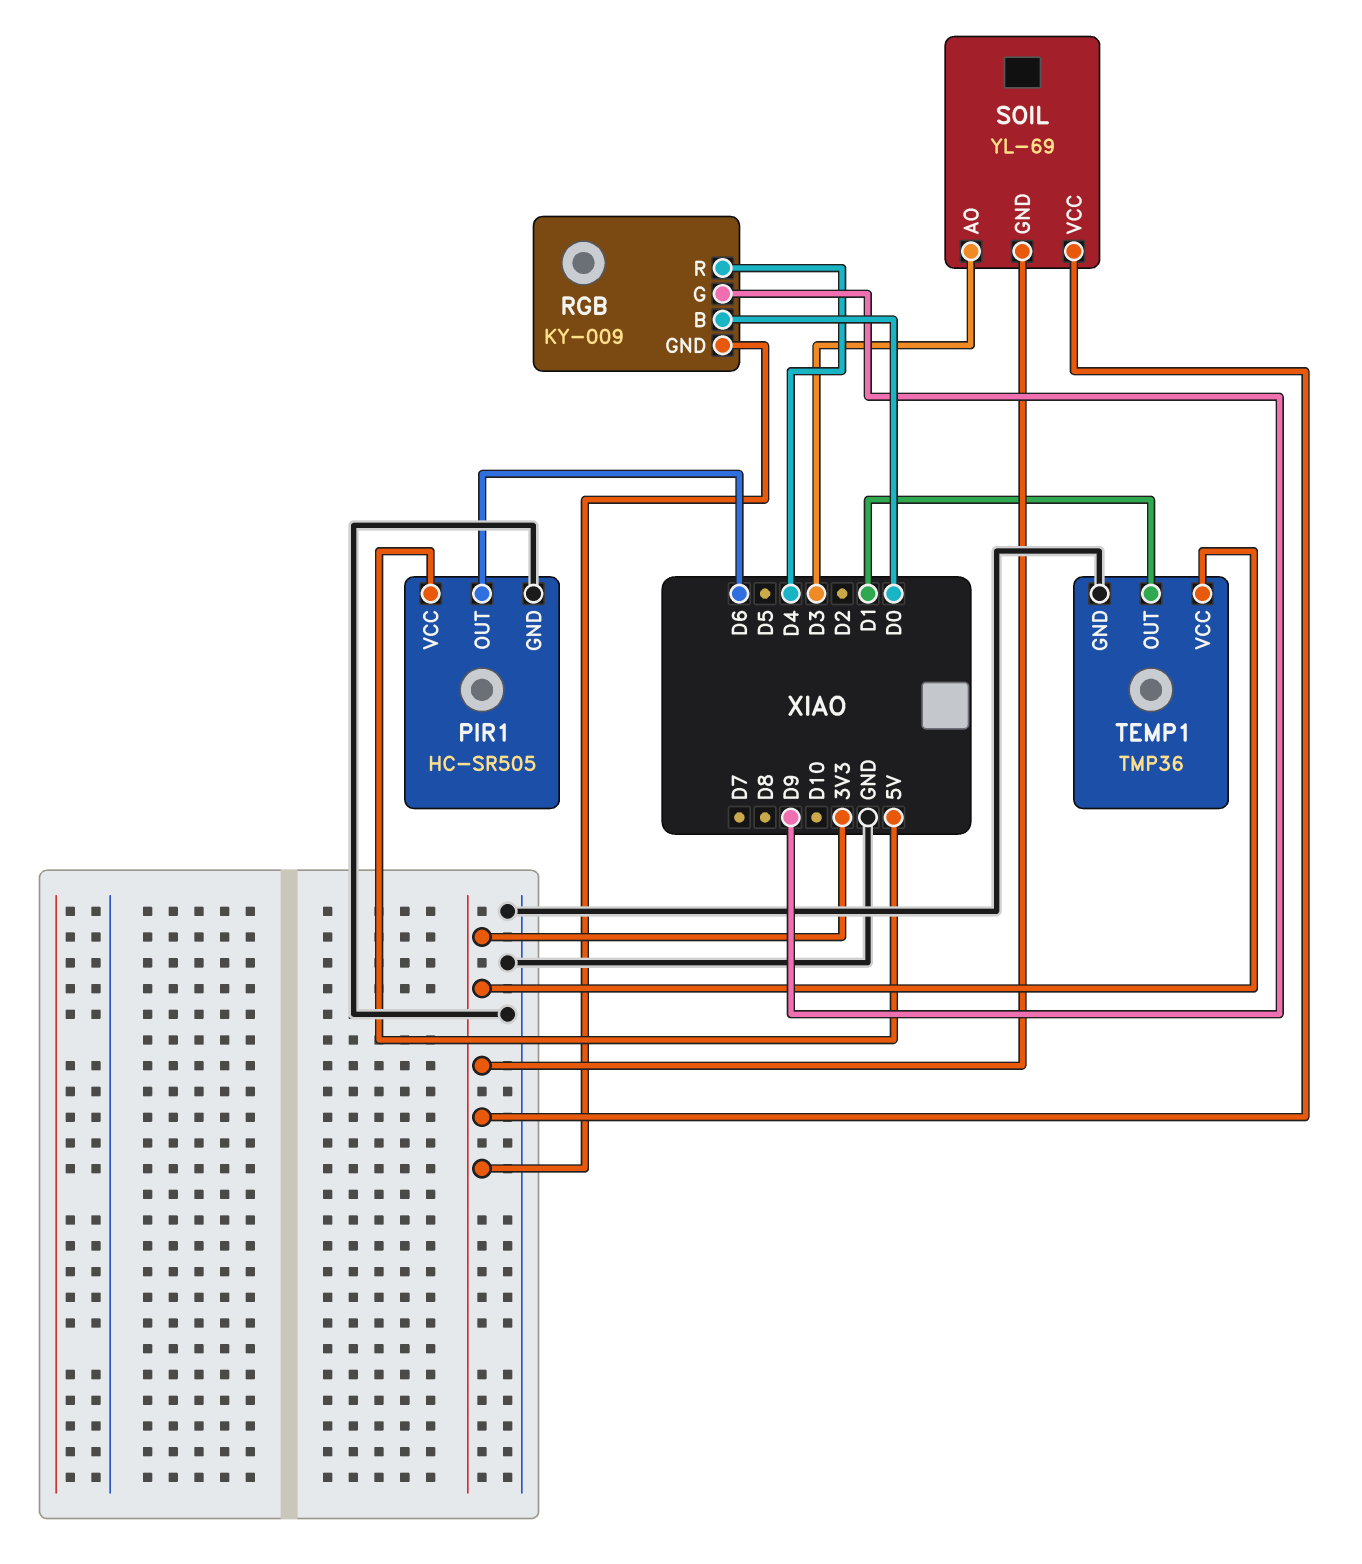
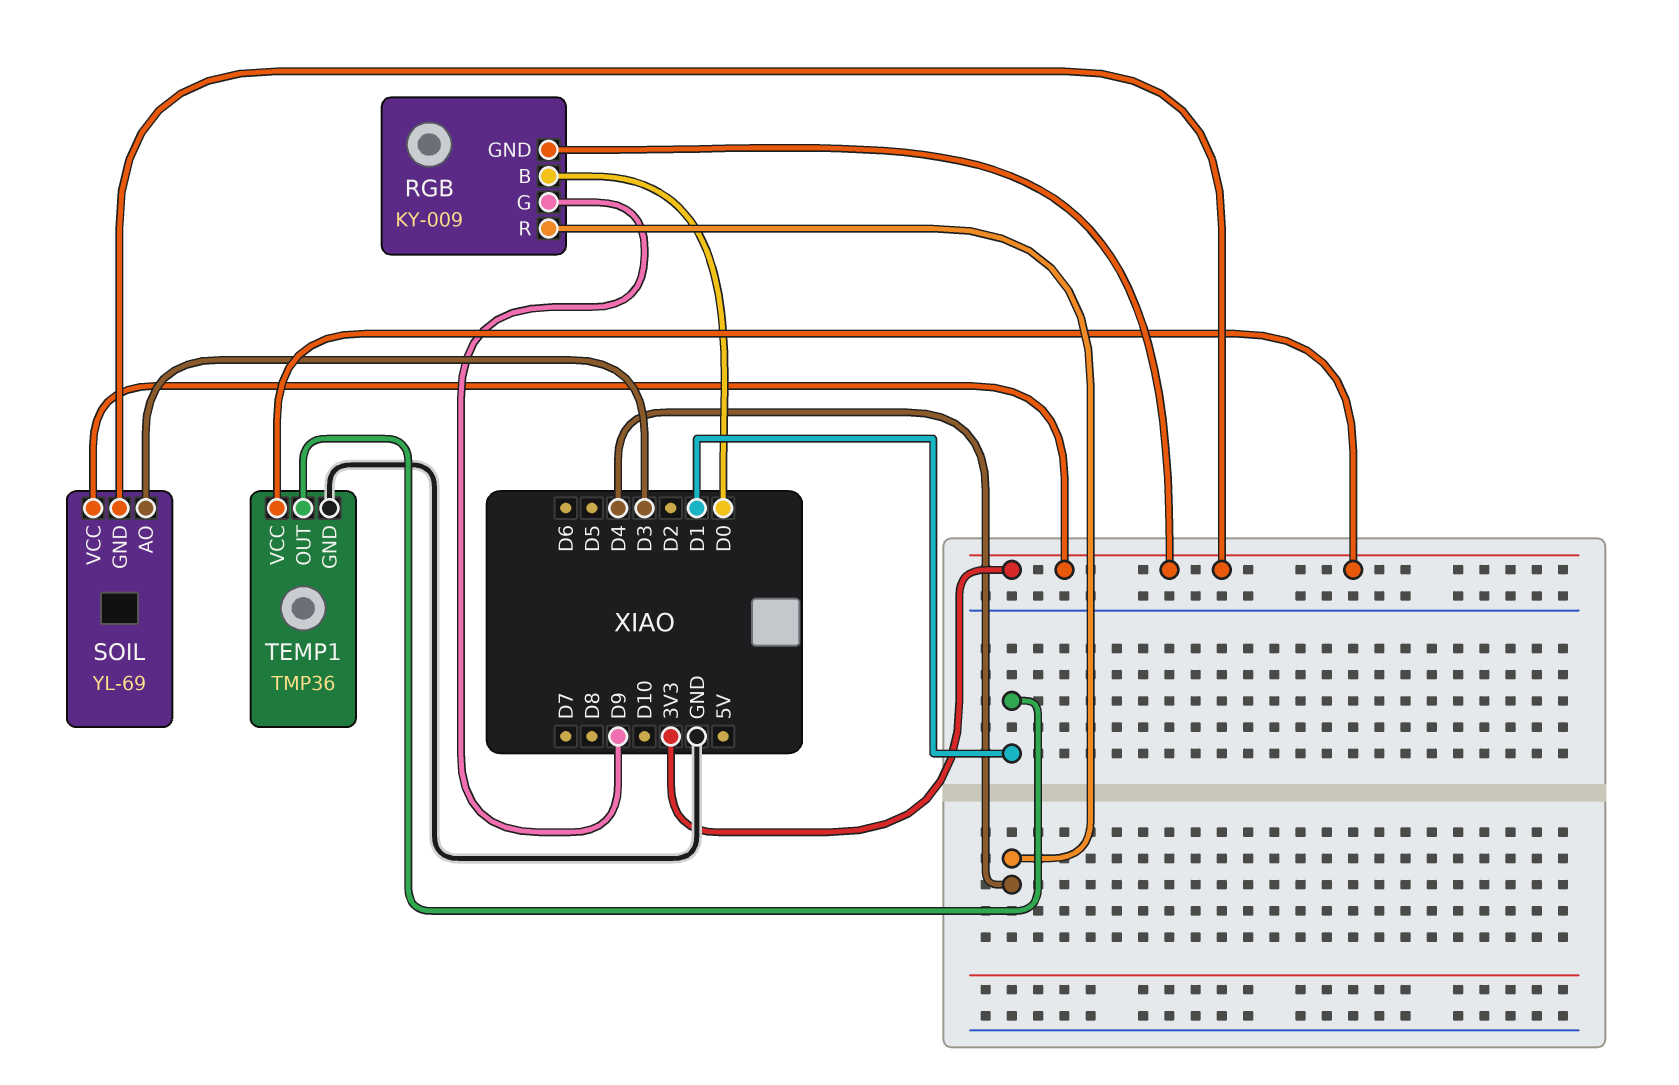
PIR1: HC-SR505 -> none
PIR1 pin GND: GND -> none
PIR1 pin OUT: D6 -> none
PIR1 pin VCC: 5V -> none

